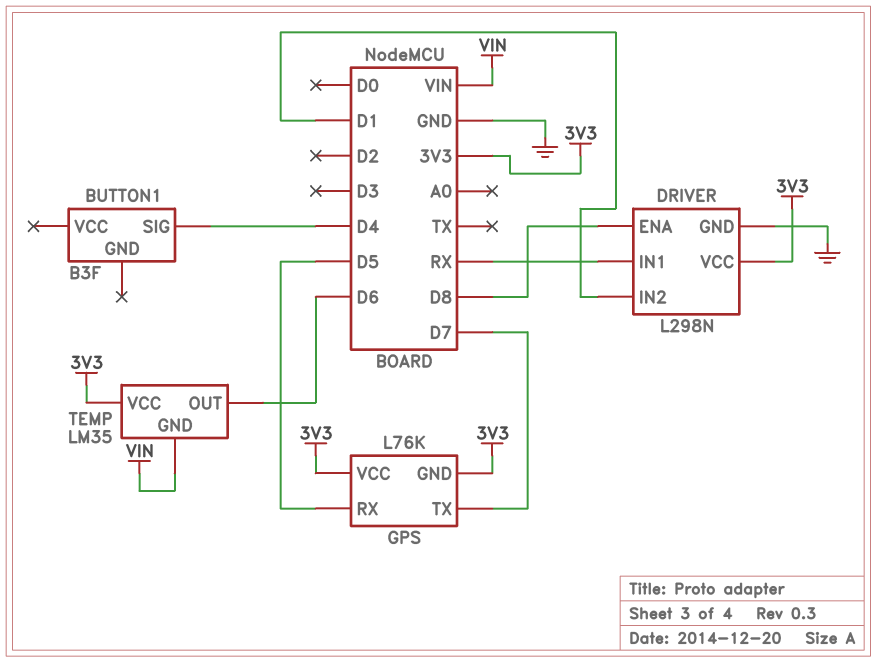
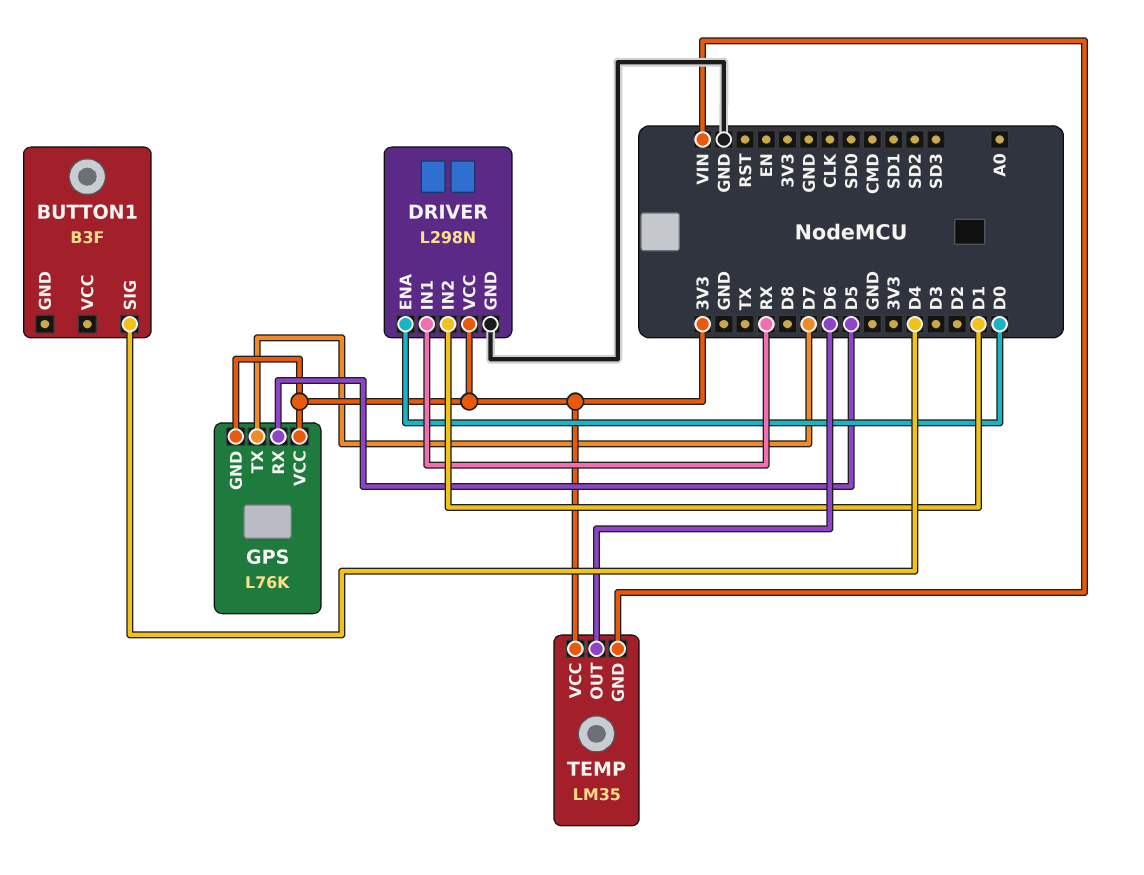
DRIVER pin ENA: D8 -> D0

